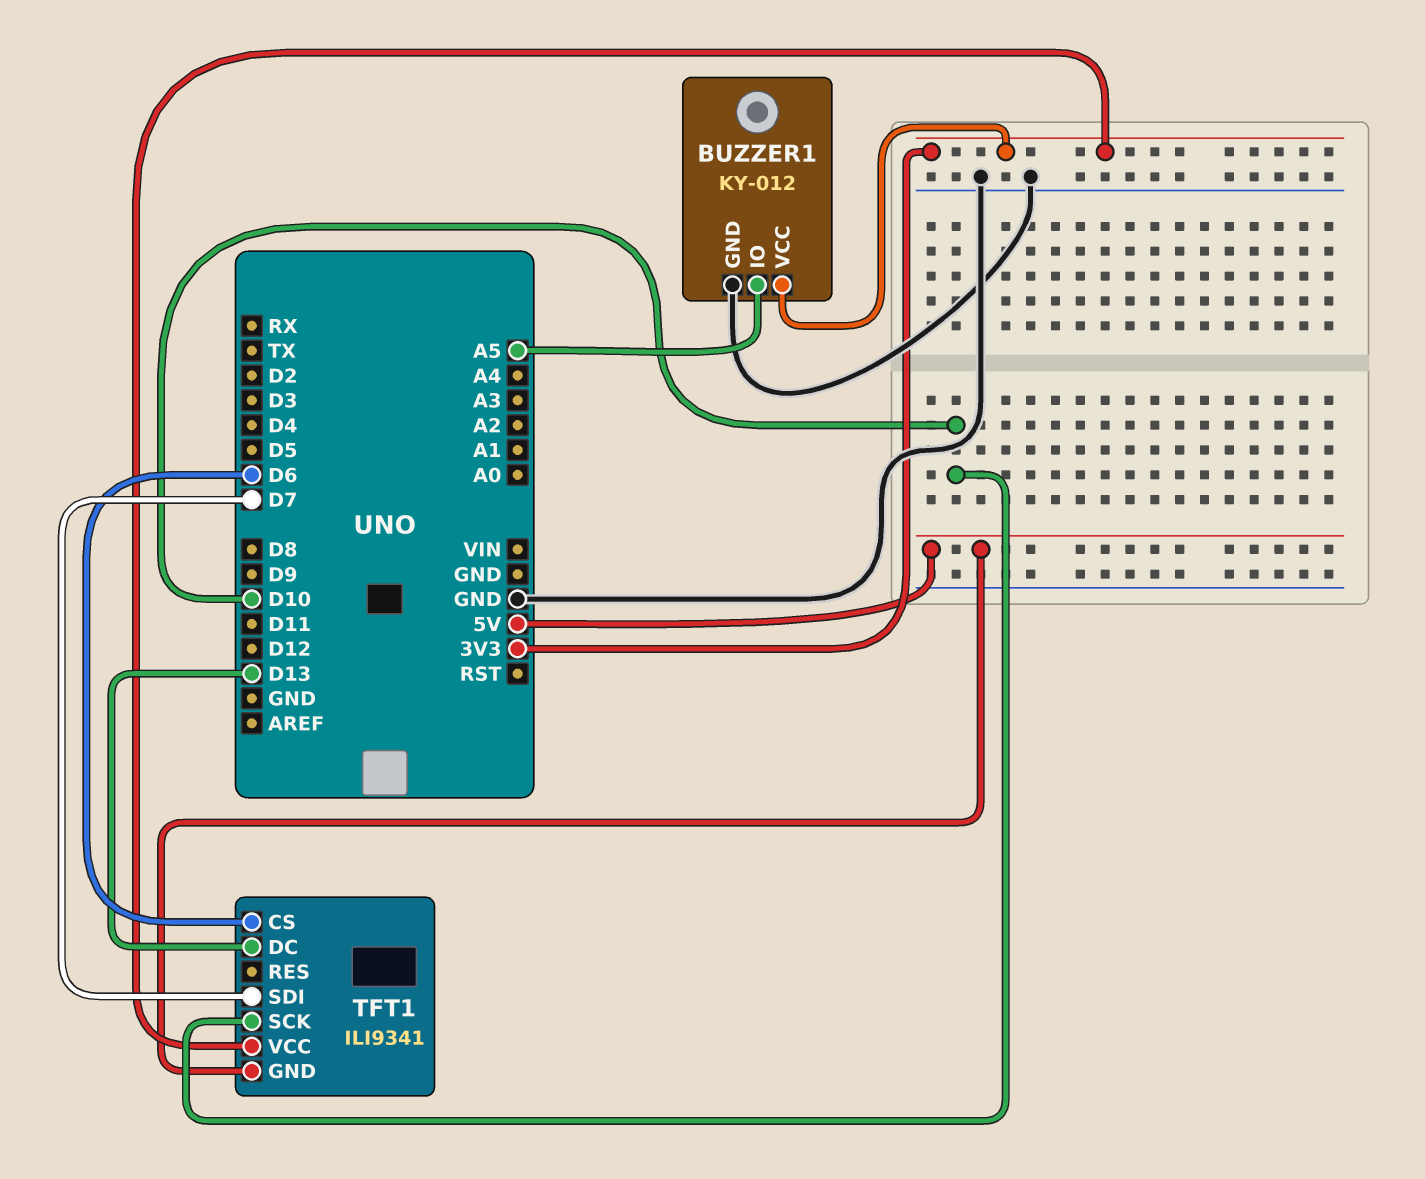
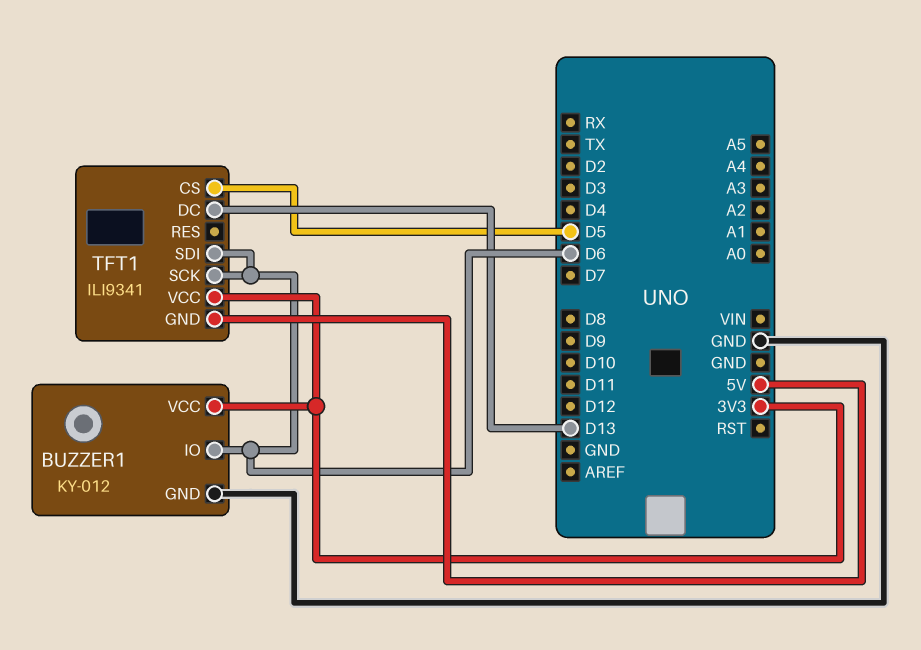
BUZZER1 pin IO: A5 -> D6
TFT1 pin CS: D6 -> D5
TFT1 pin SCK: D10 -> D6
TFT1 pin SDI: D7 -> D6

